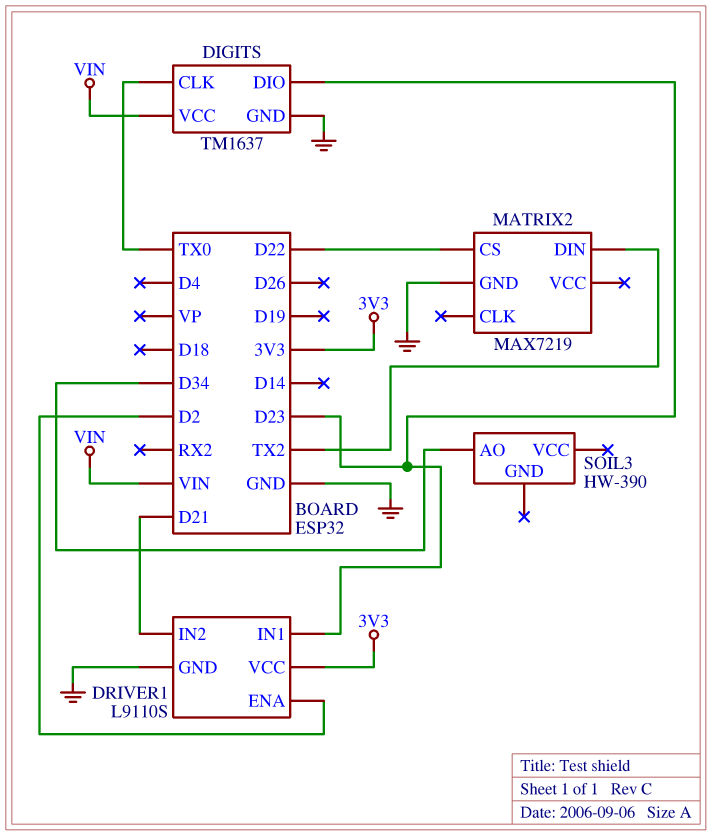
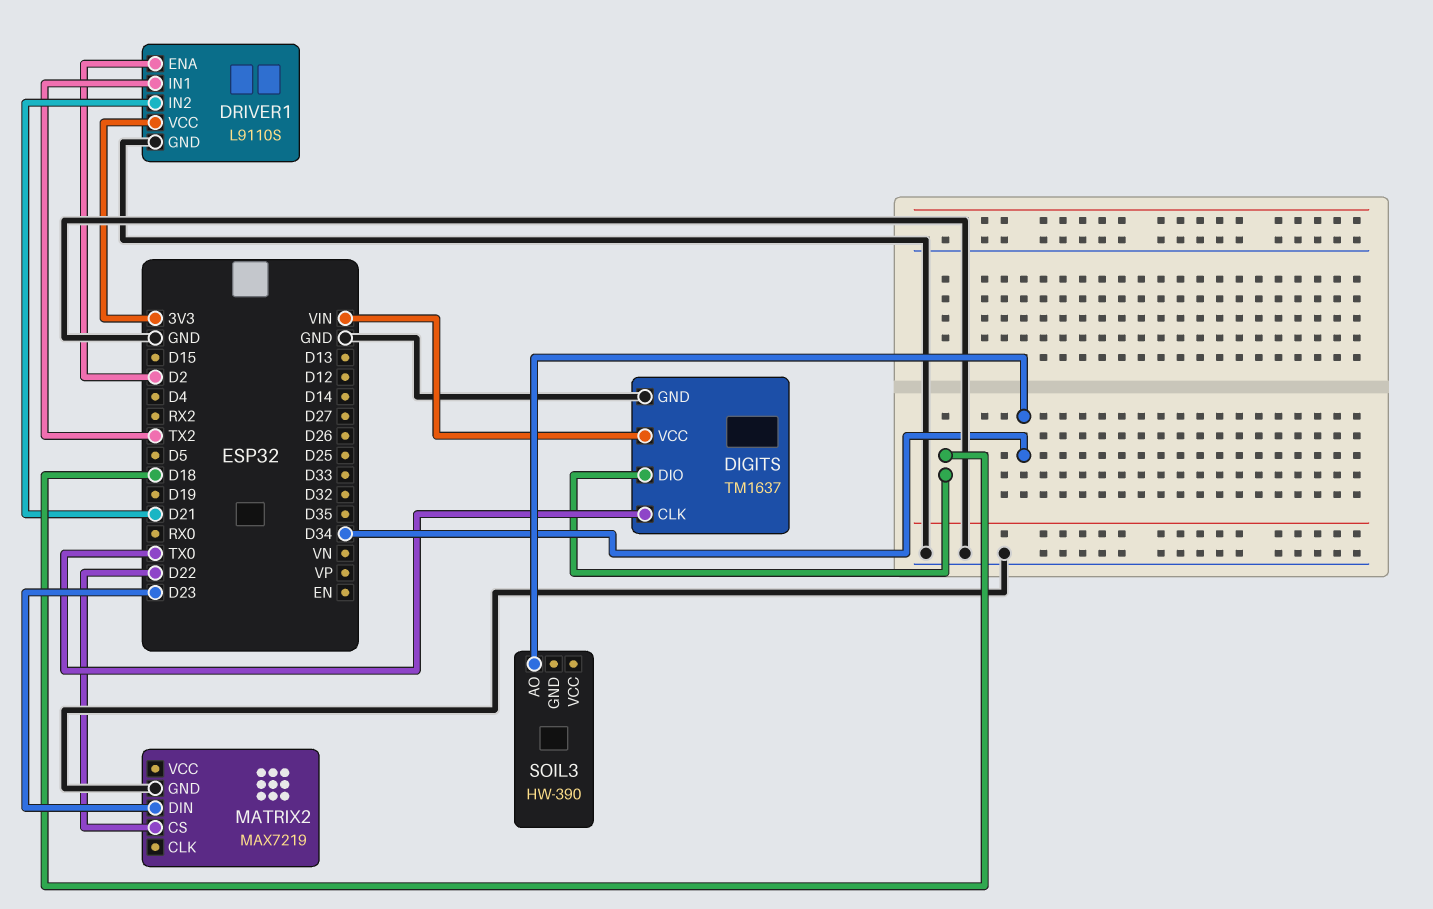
DIGITS pin DIO: D23 -> D18
DRIVER1 pin IN1: D23 -> TX2
MATRIX2 pin DIN: TX2 -> D23

